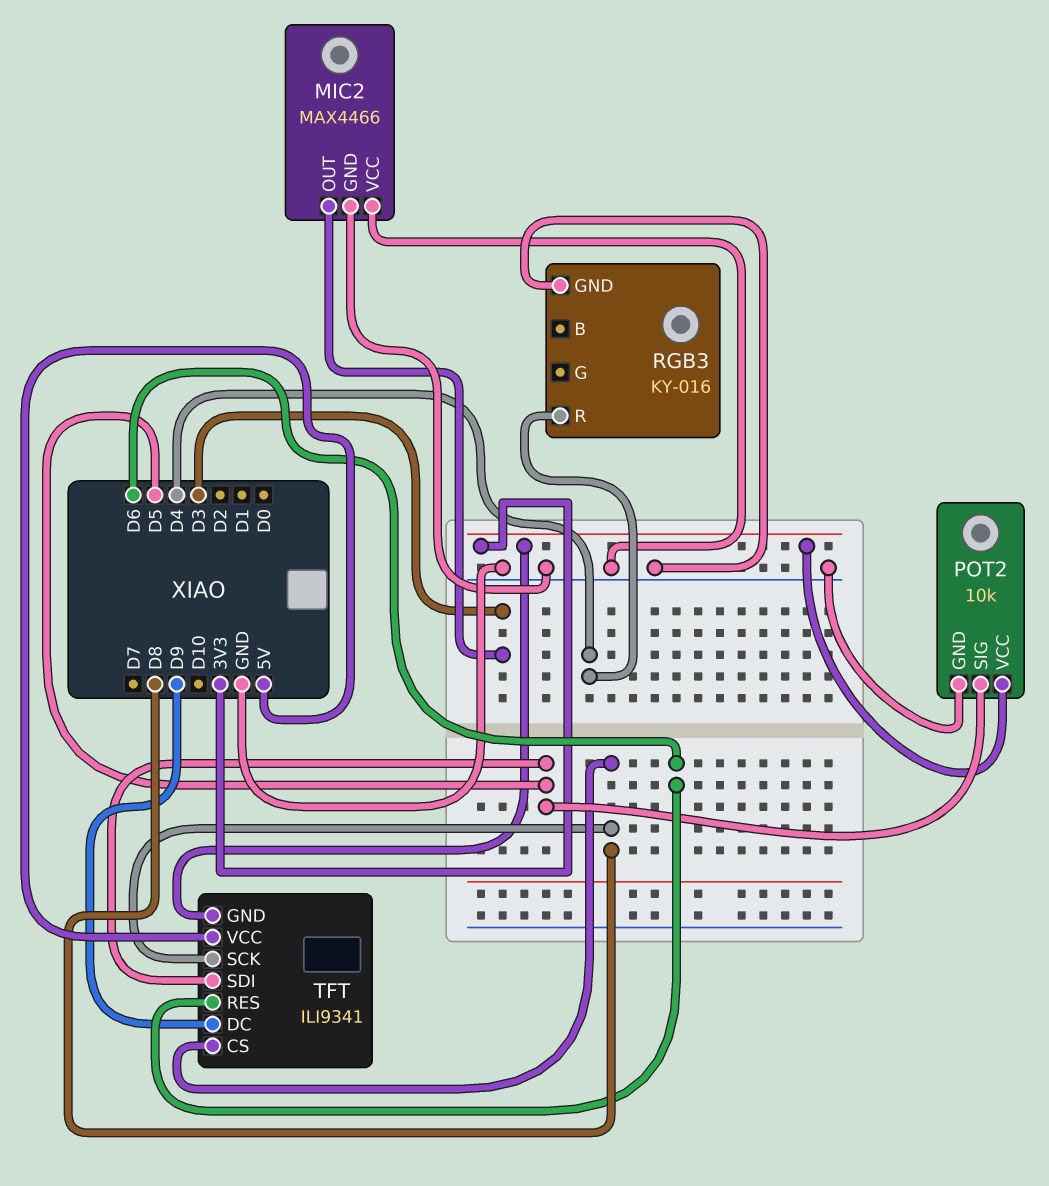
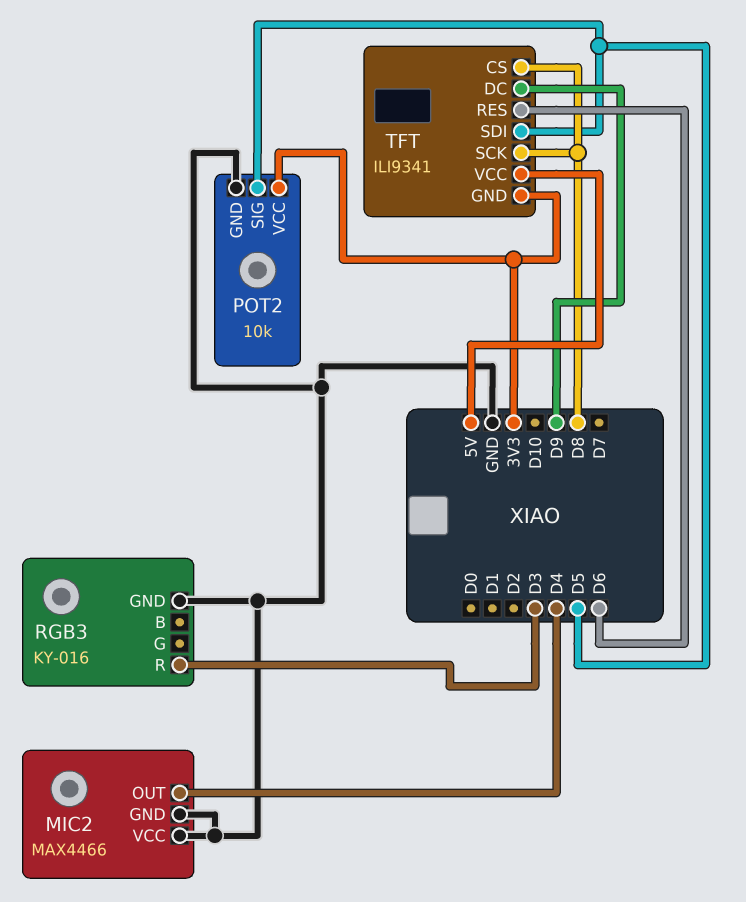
MIC2 pin OUT: D3 -> D4
RGB3 pin R: D4 -> D3

